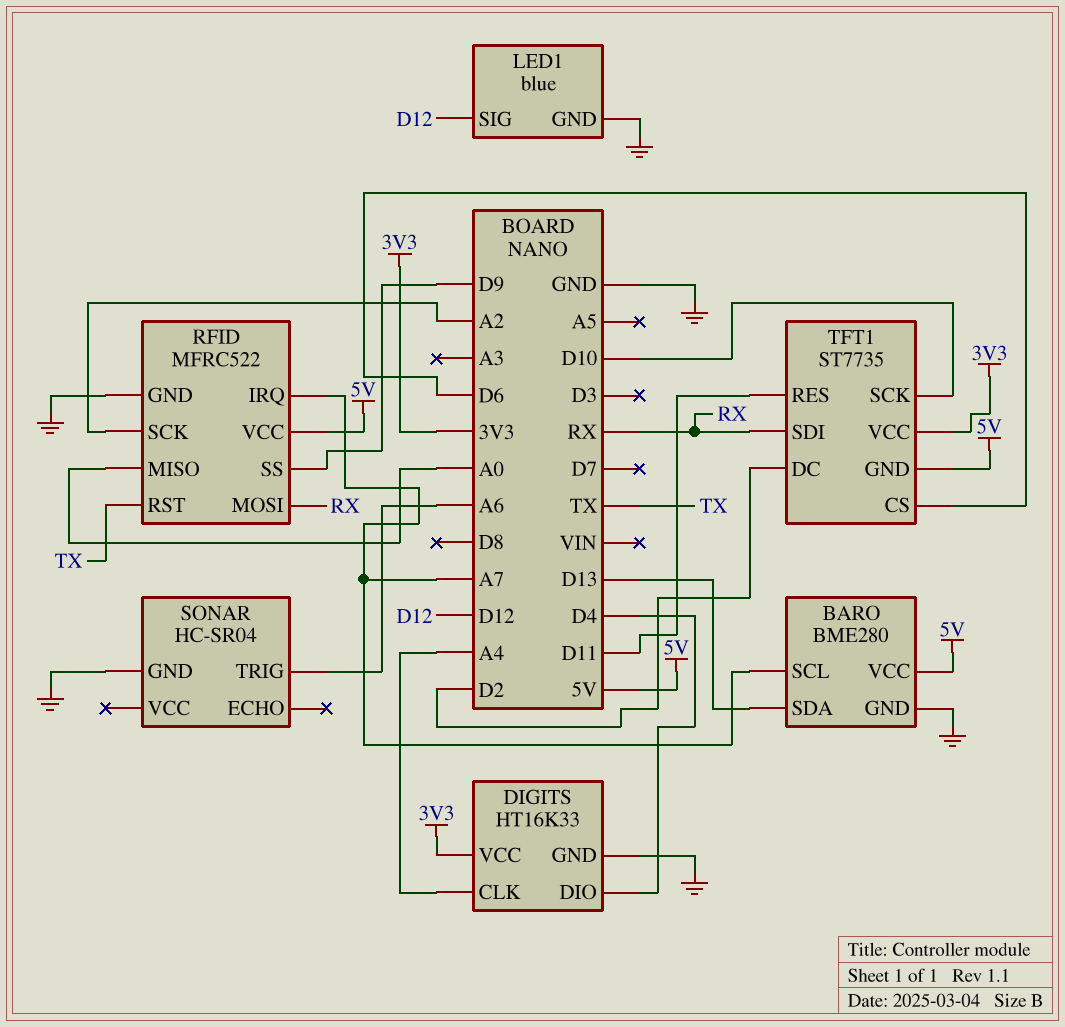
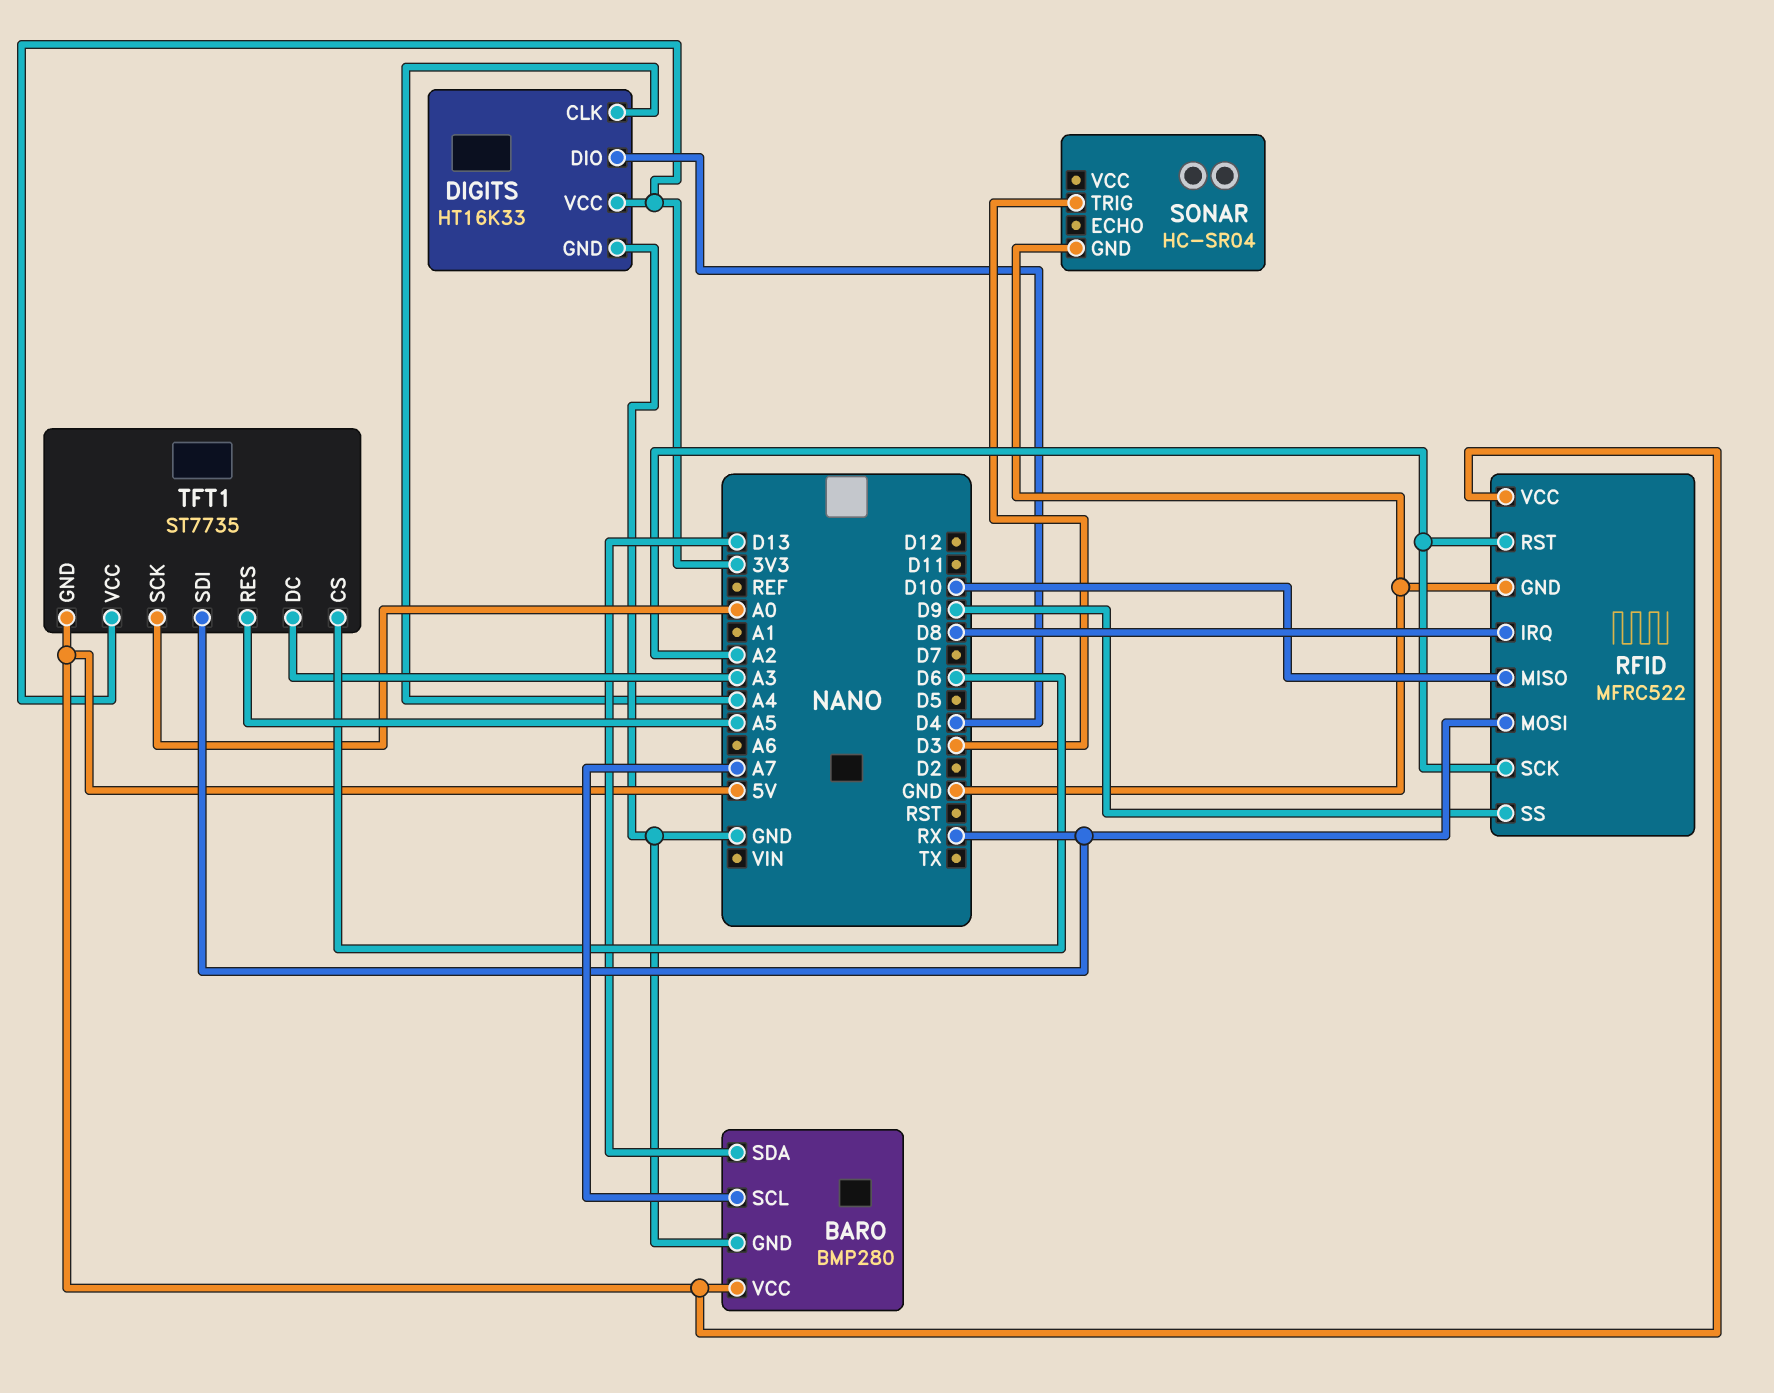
BARO: BME280 -> BMP280
LED1: blue -> none
LED1 pin GND: GND -> none
LED1 pin SIG: D12 -> none
RFID pin IRQ: A7 -> D8
RFID pin MISO: A0 -> D10
RFID pin RST: TX -> A2
SONAR pin TRIG: A6 -> D3
TFT1 pin DC: D2 -> A3
TFT1 pin RES: D11 -> A5
TFT1 pin SCK: D10 -> A0

